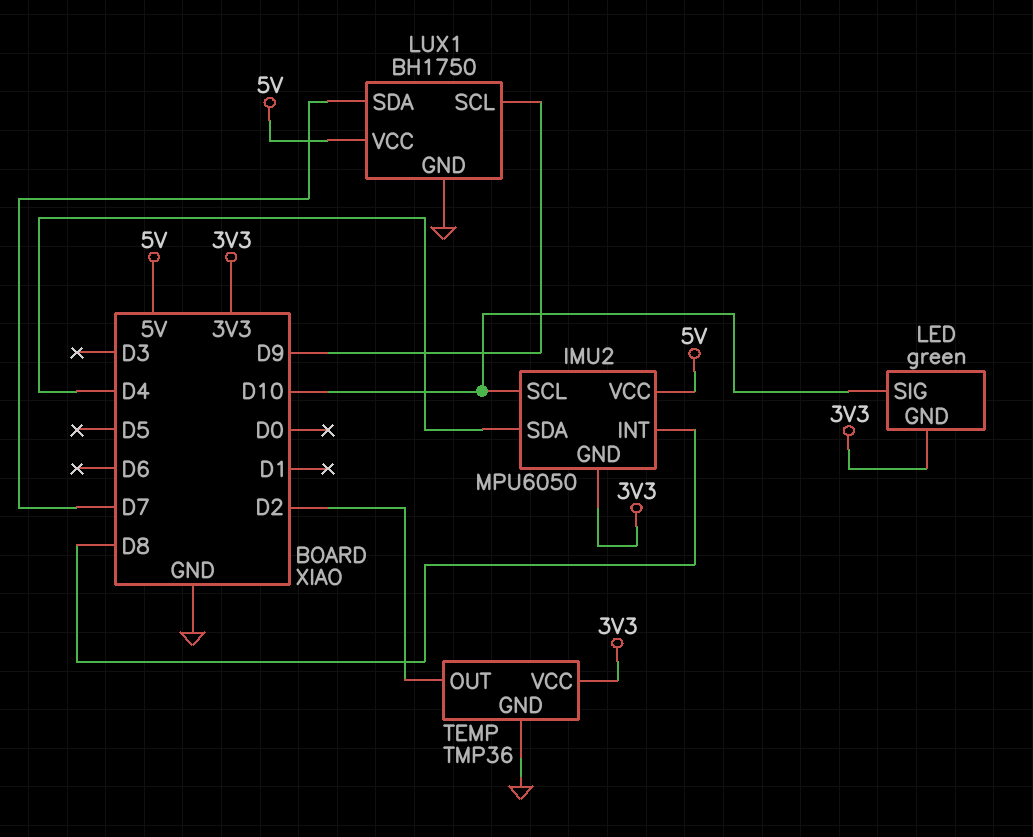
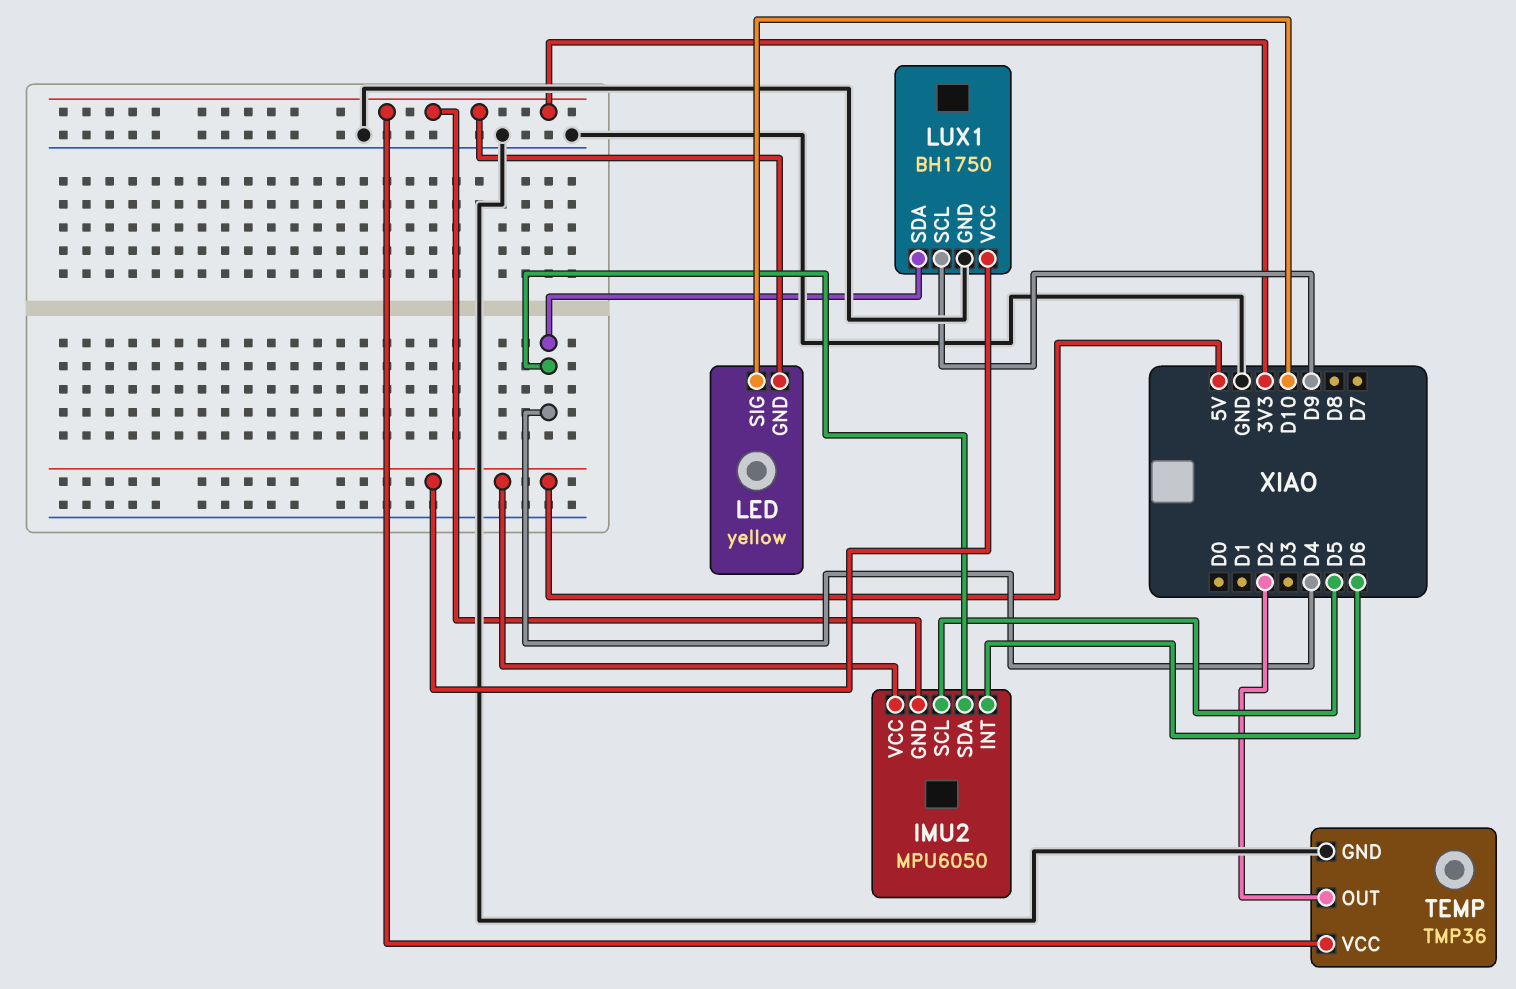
IMU2 pin INT: D8 -> D6
IMU2 pin SCL: D10 -> D5
LED: green -> yellow
LUX1 pin SDA: D7 -> D4

